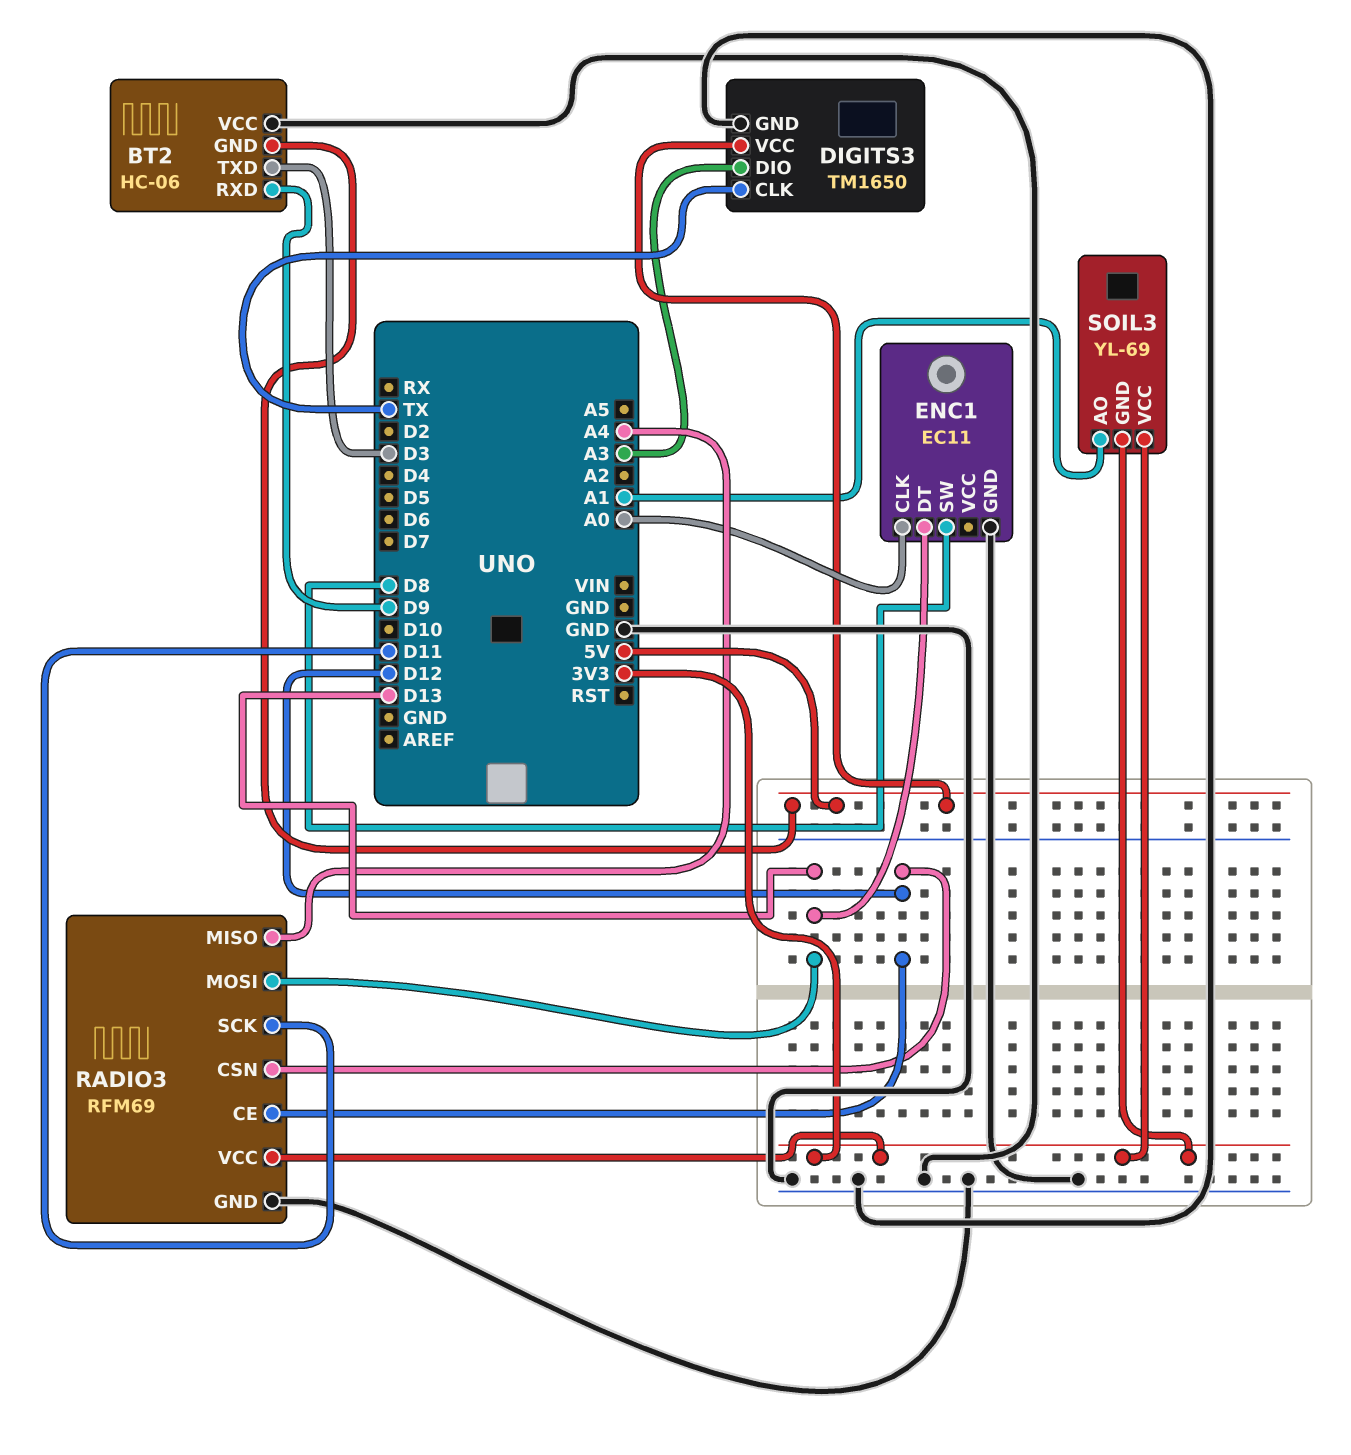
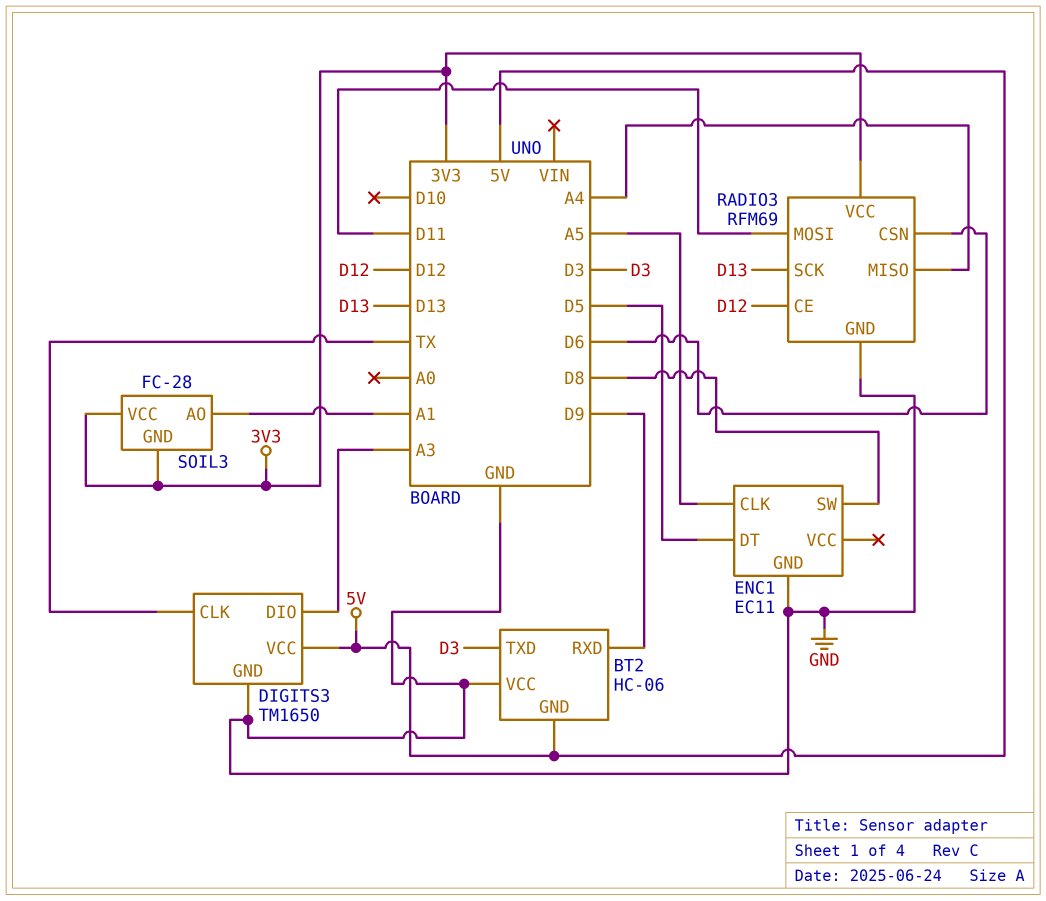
ENC1 pin CLK: A0 -> A5
ENC1 pin DT: D13 -> D5
RADIO3 pin CSN: D12 -> D6
RADIO3 pin MOSI: D13 -> D11
RADIO3 pin SCK: D11 -> D13
SOIL3: YL-69 -> FC-28

